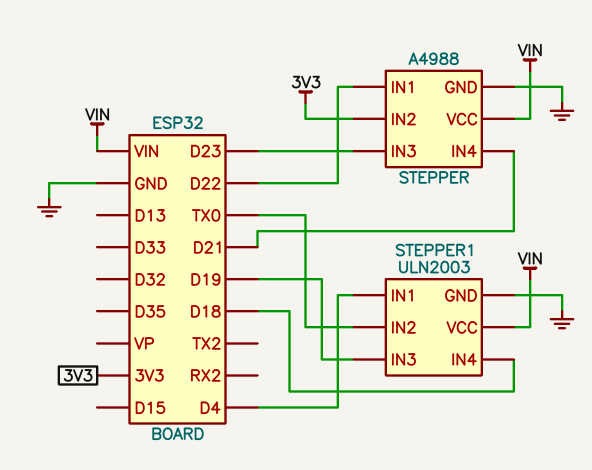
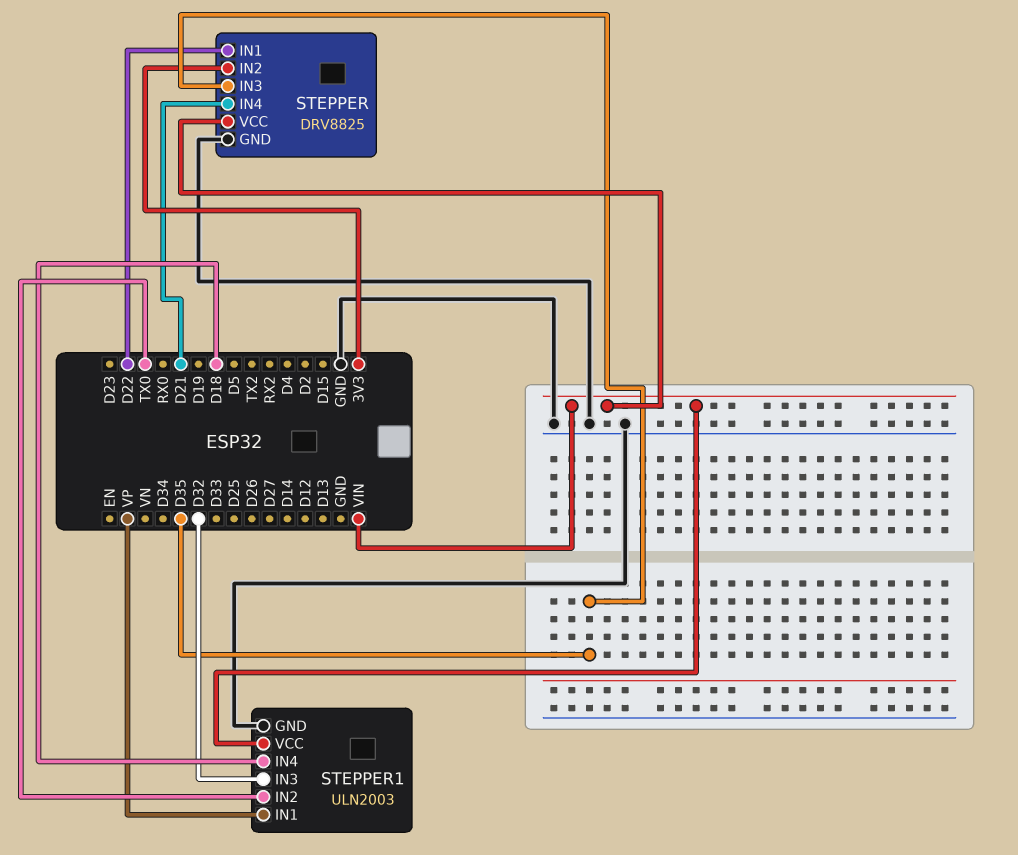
STEPPER: A4988 -> DRV8825
STEPPER pin IN3: D23 -> D35
STEPPER1 pin IN1: D4 -> VP
STEPPER1 pin IN3: D19 -> D32

